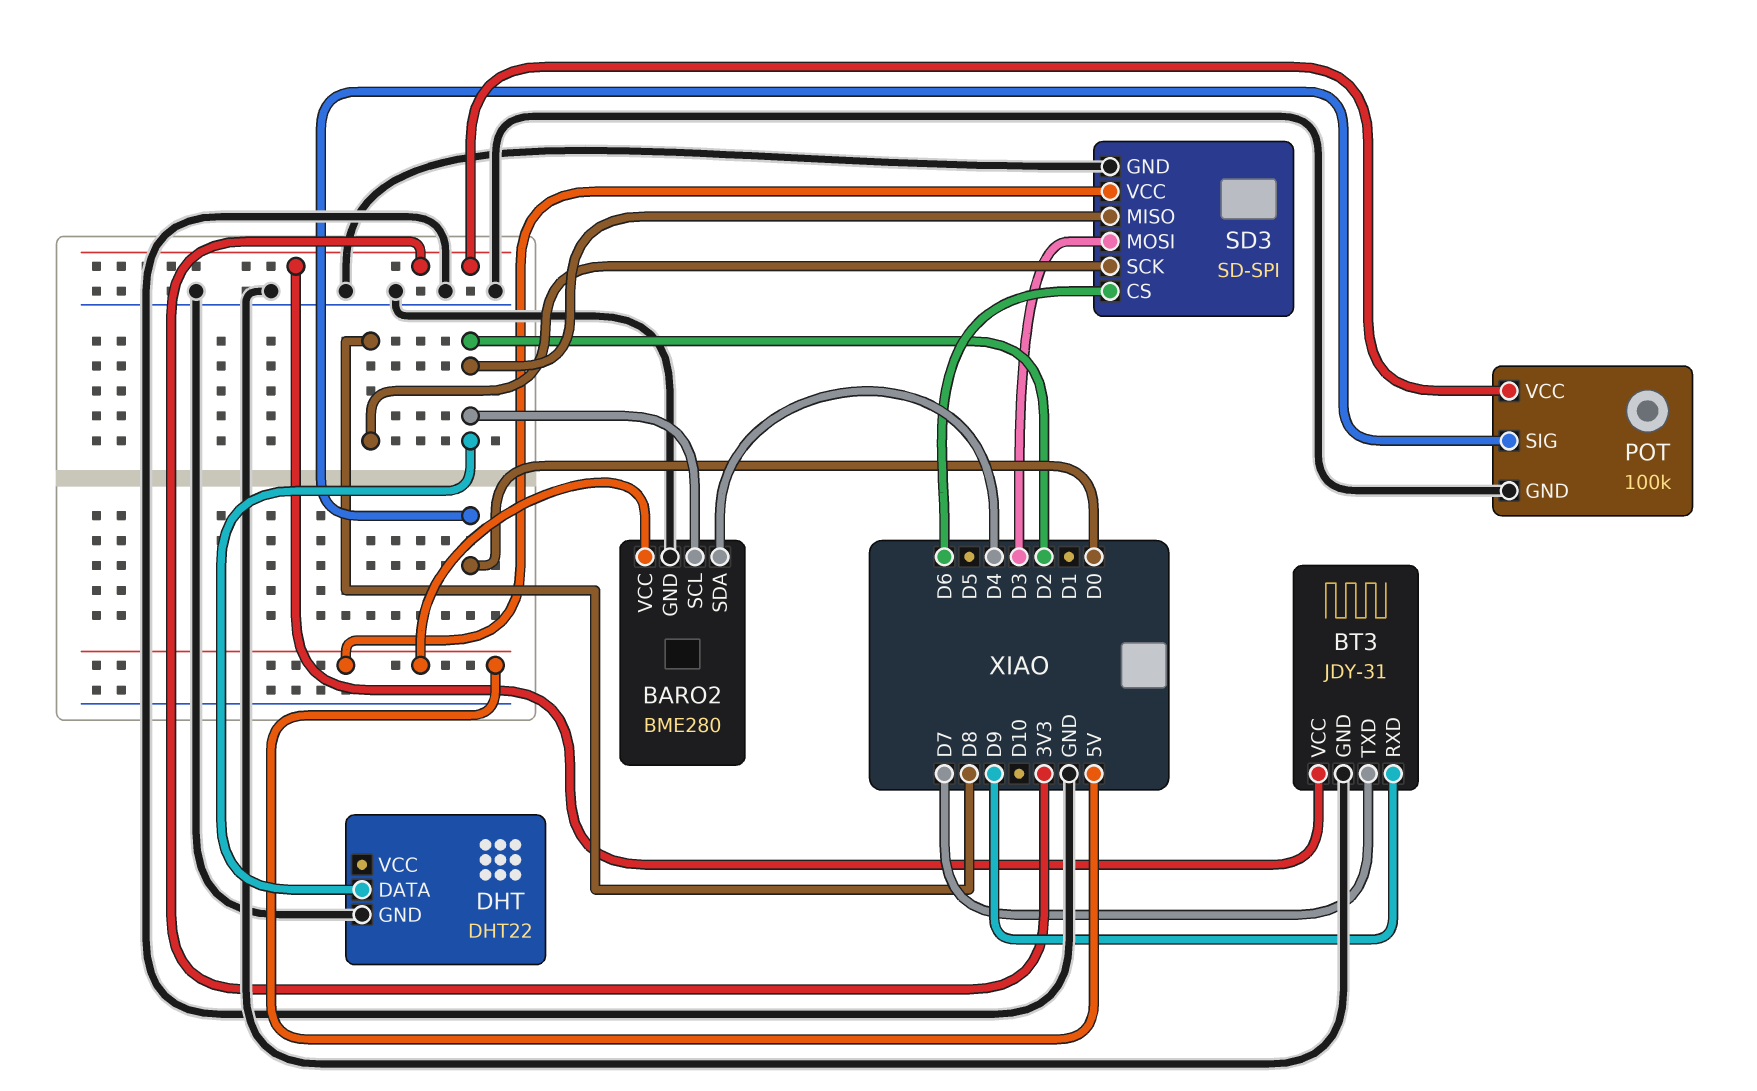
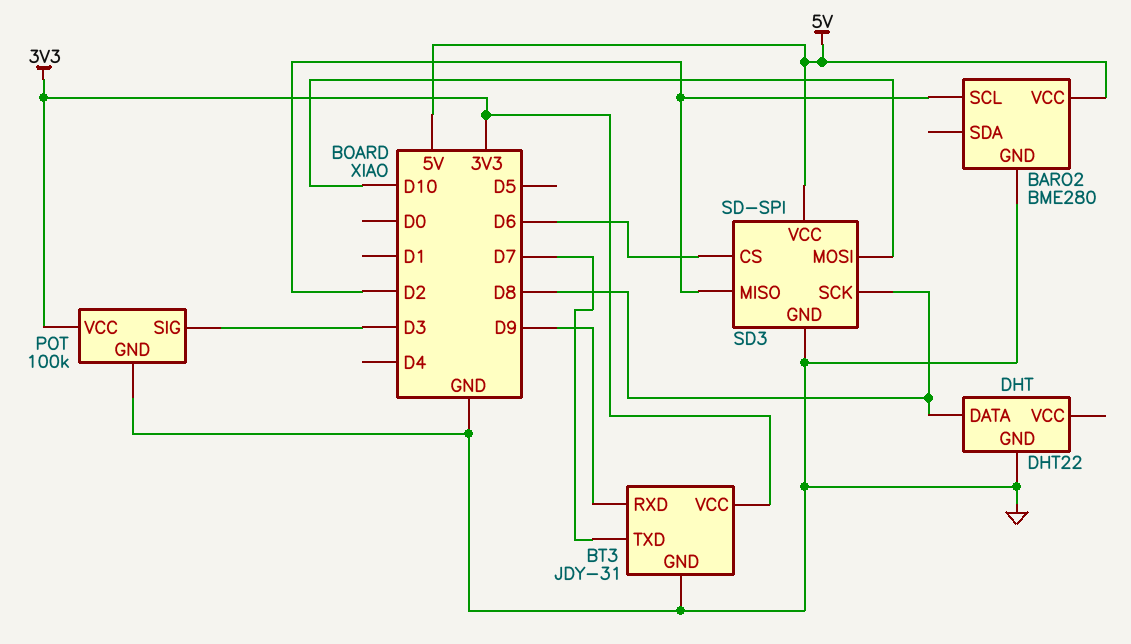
BARO2 pin SDA: D4 -> none
DHT pin DATA: D2 -> D8
POT pin SIG: D0 -> D3
SD3 pin MOSI: D3 -> D10

